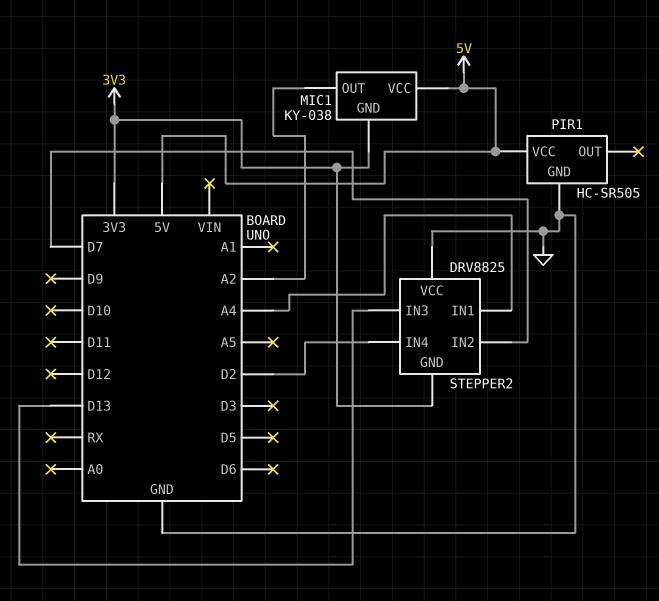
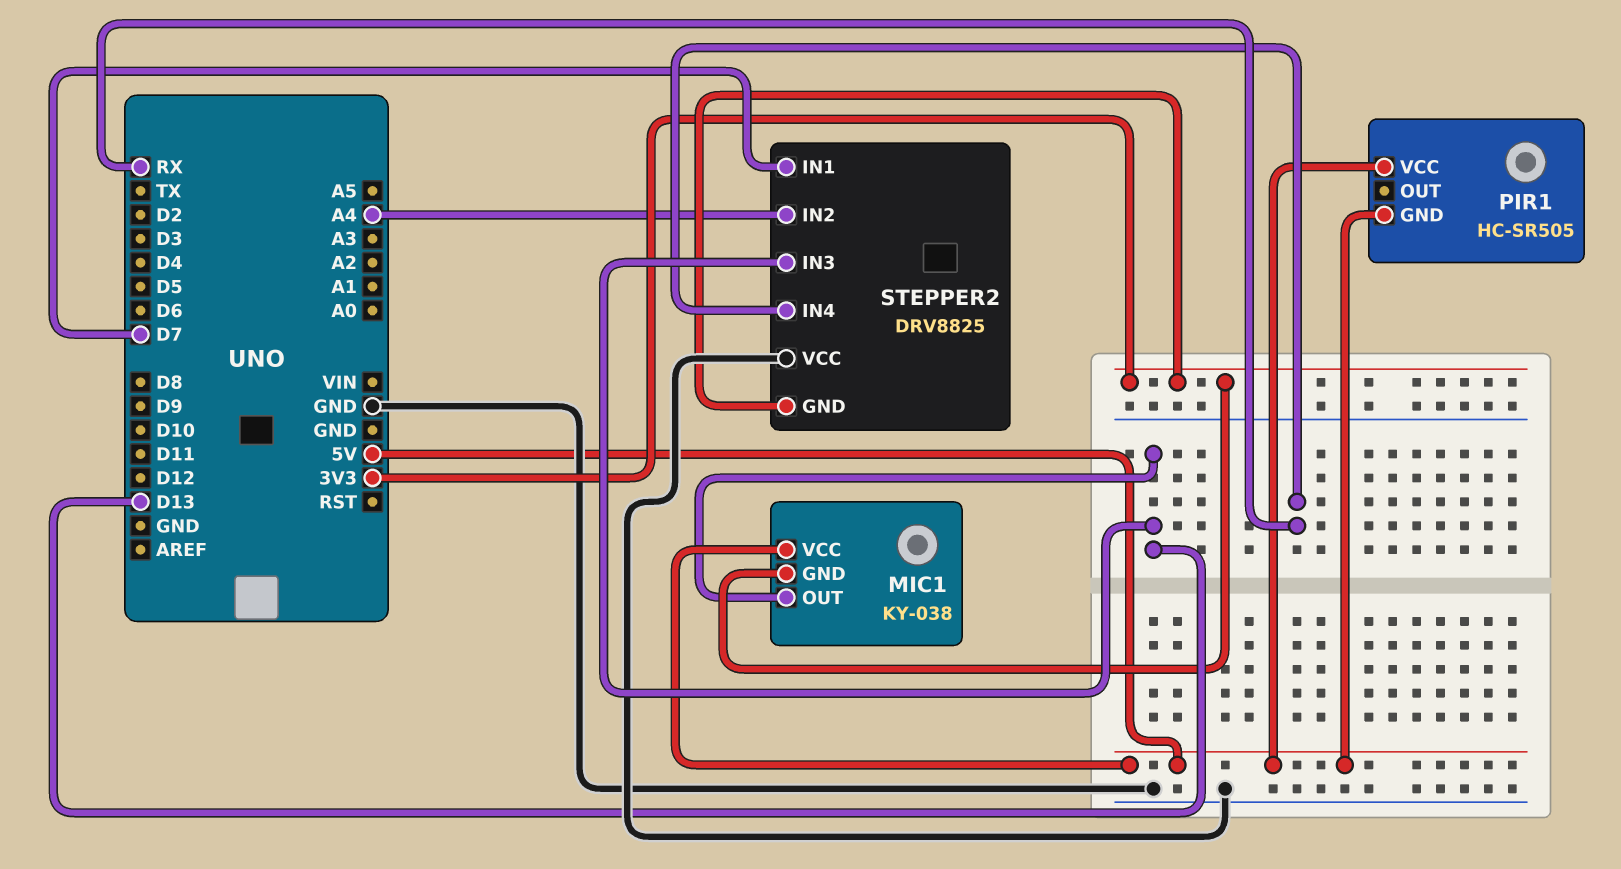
MIC1 pin OUT: A2 -> D13
PIR1 pin GND: GND -> 5V
STEPPER2 pin IN1: A4 -> D7
STEPPER2 pin IN2: D7 -> A4
STEPPER2 pin IN4: D2 -> RX

